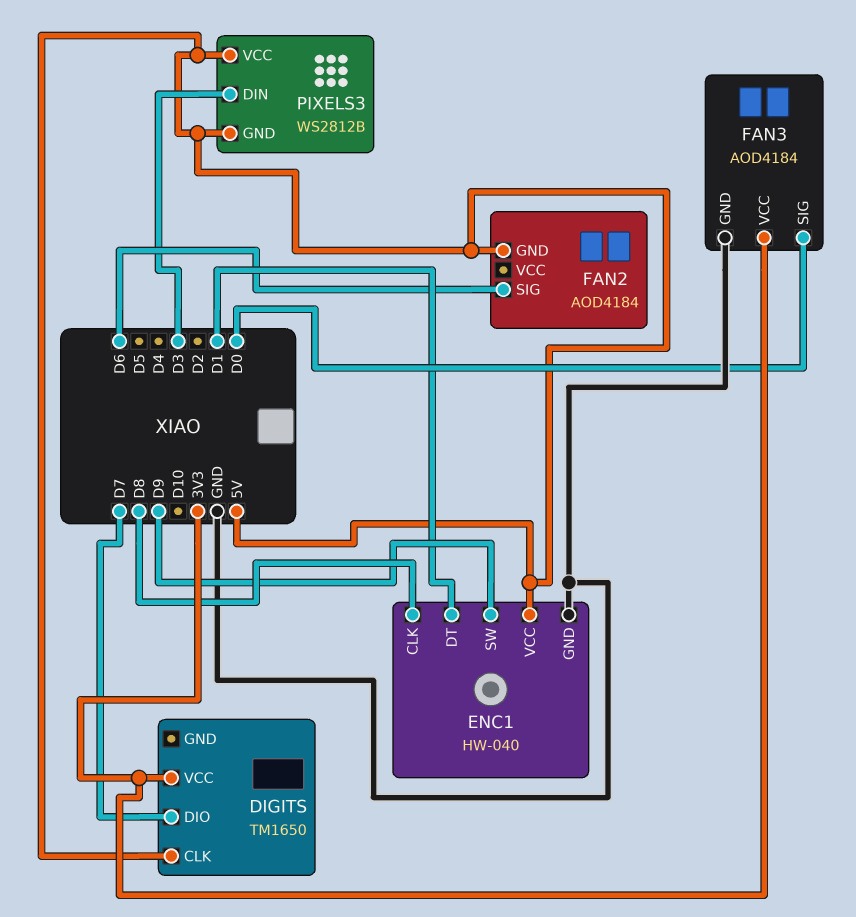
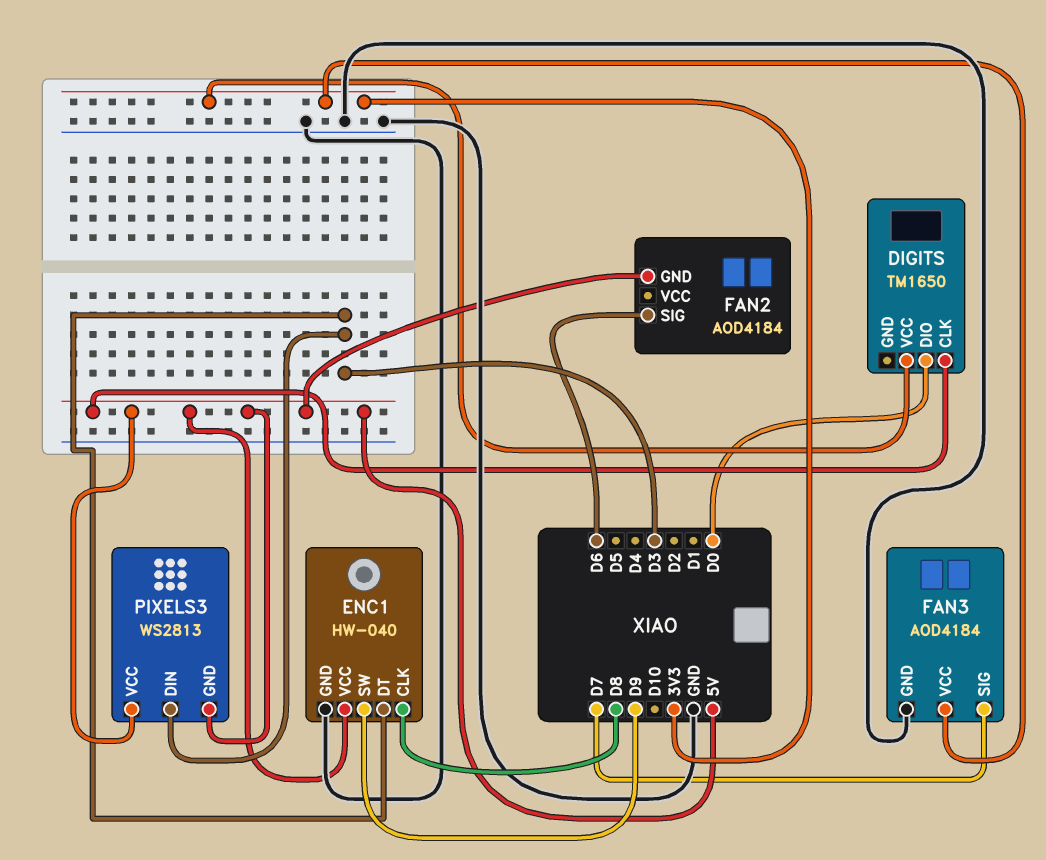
DIGITS pin DIO: D7 -> D0
ENC1 pin DT: D1 -> D3
FAN3 pin SIG: D0 -> D7
PIXELS3: WS2812B -> WS2813

